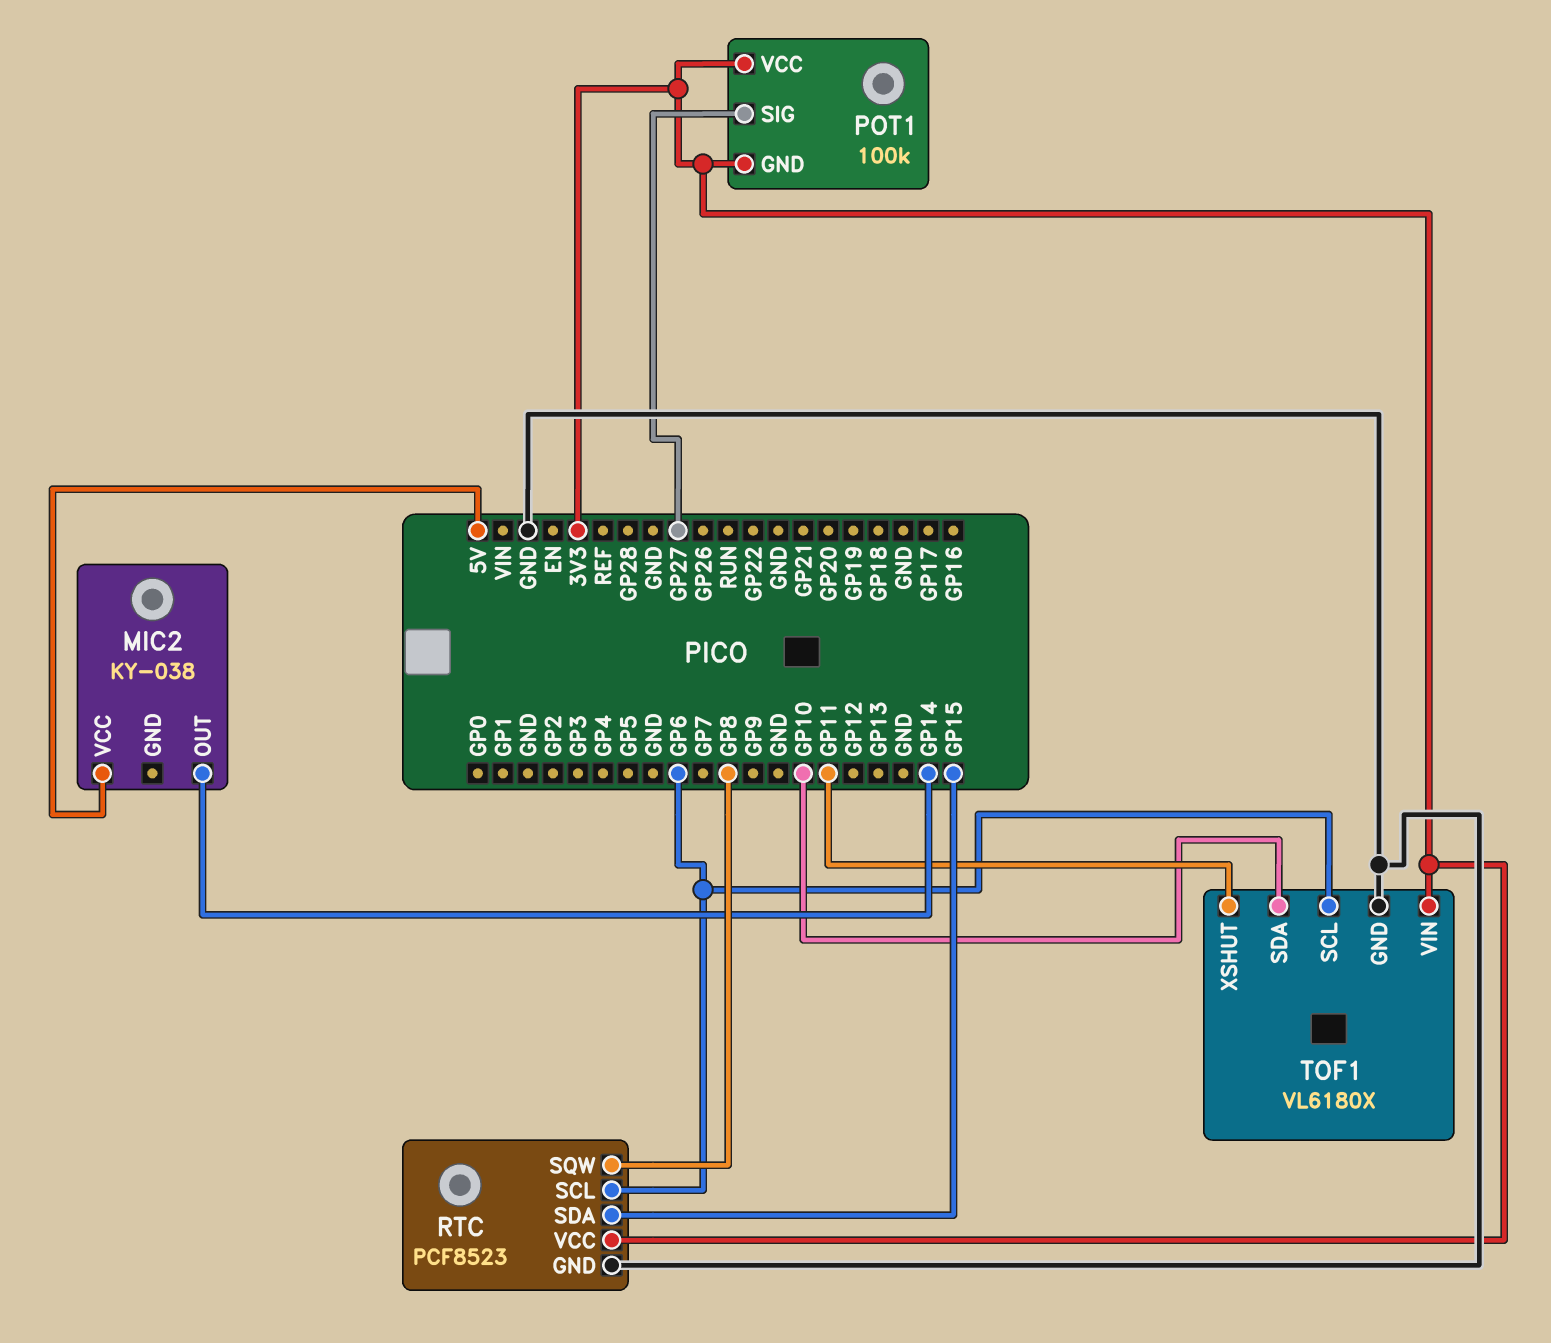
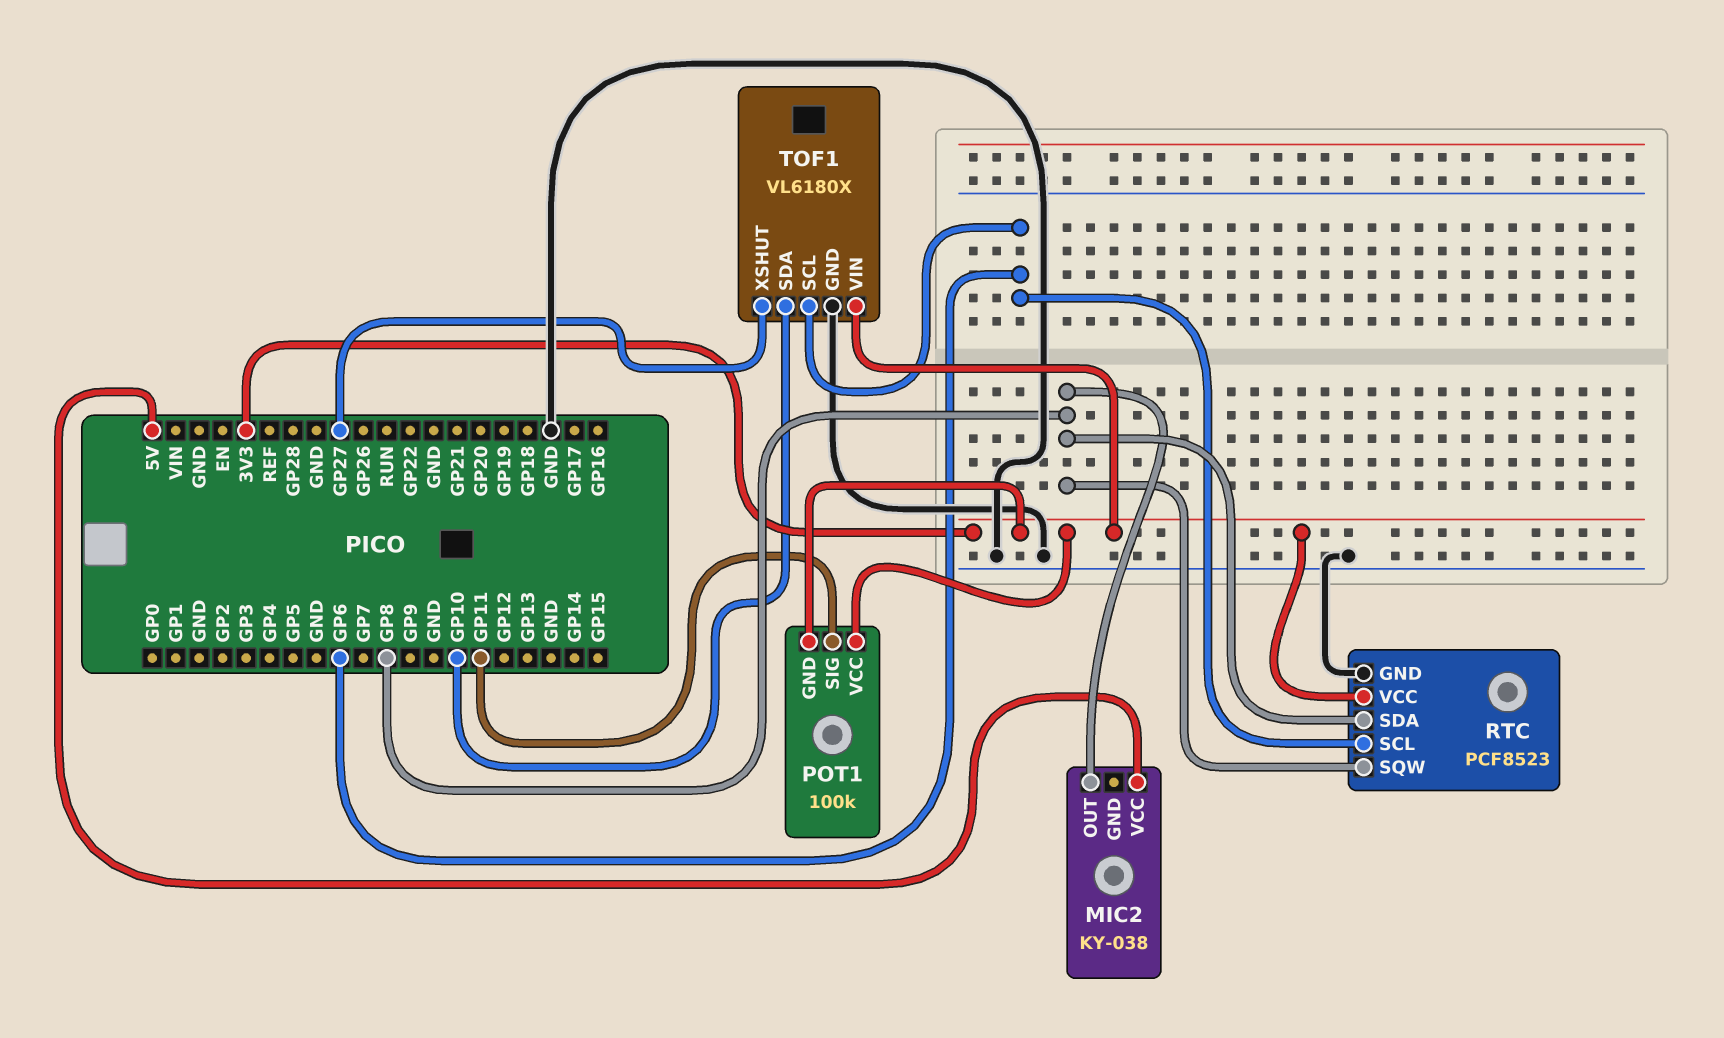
MIC2 pin OUT: GP14 -> GP8
POT1 pin SIG: GP27 -> GP11
RTC pin SDA: GP15 -> GP8
TOF1 pin XSHUT: GP11 -> GP27

